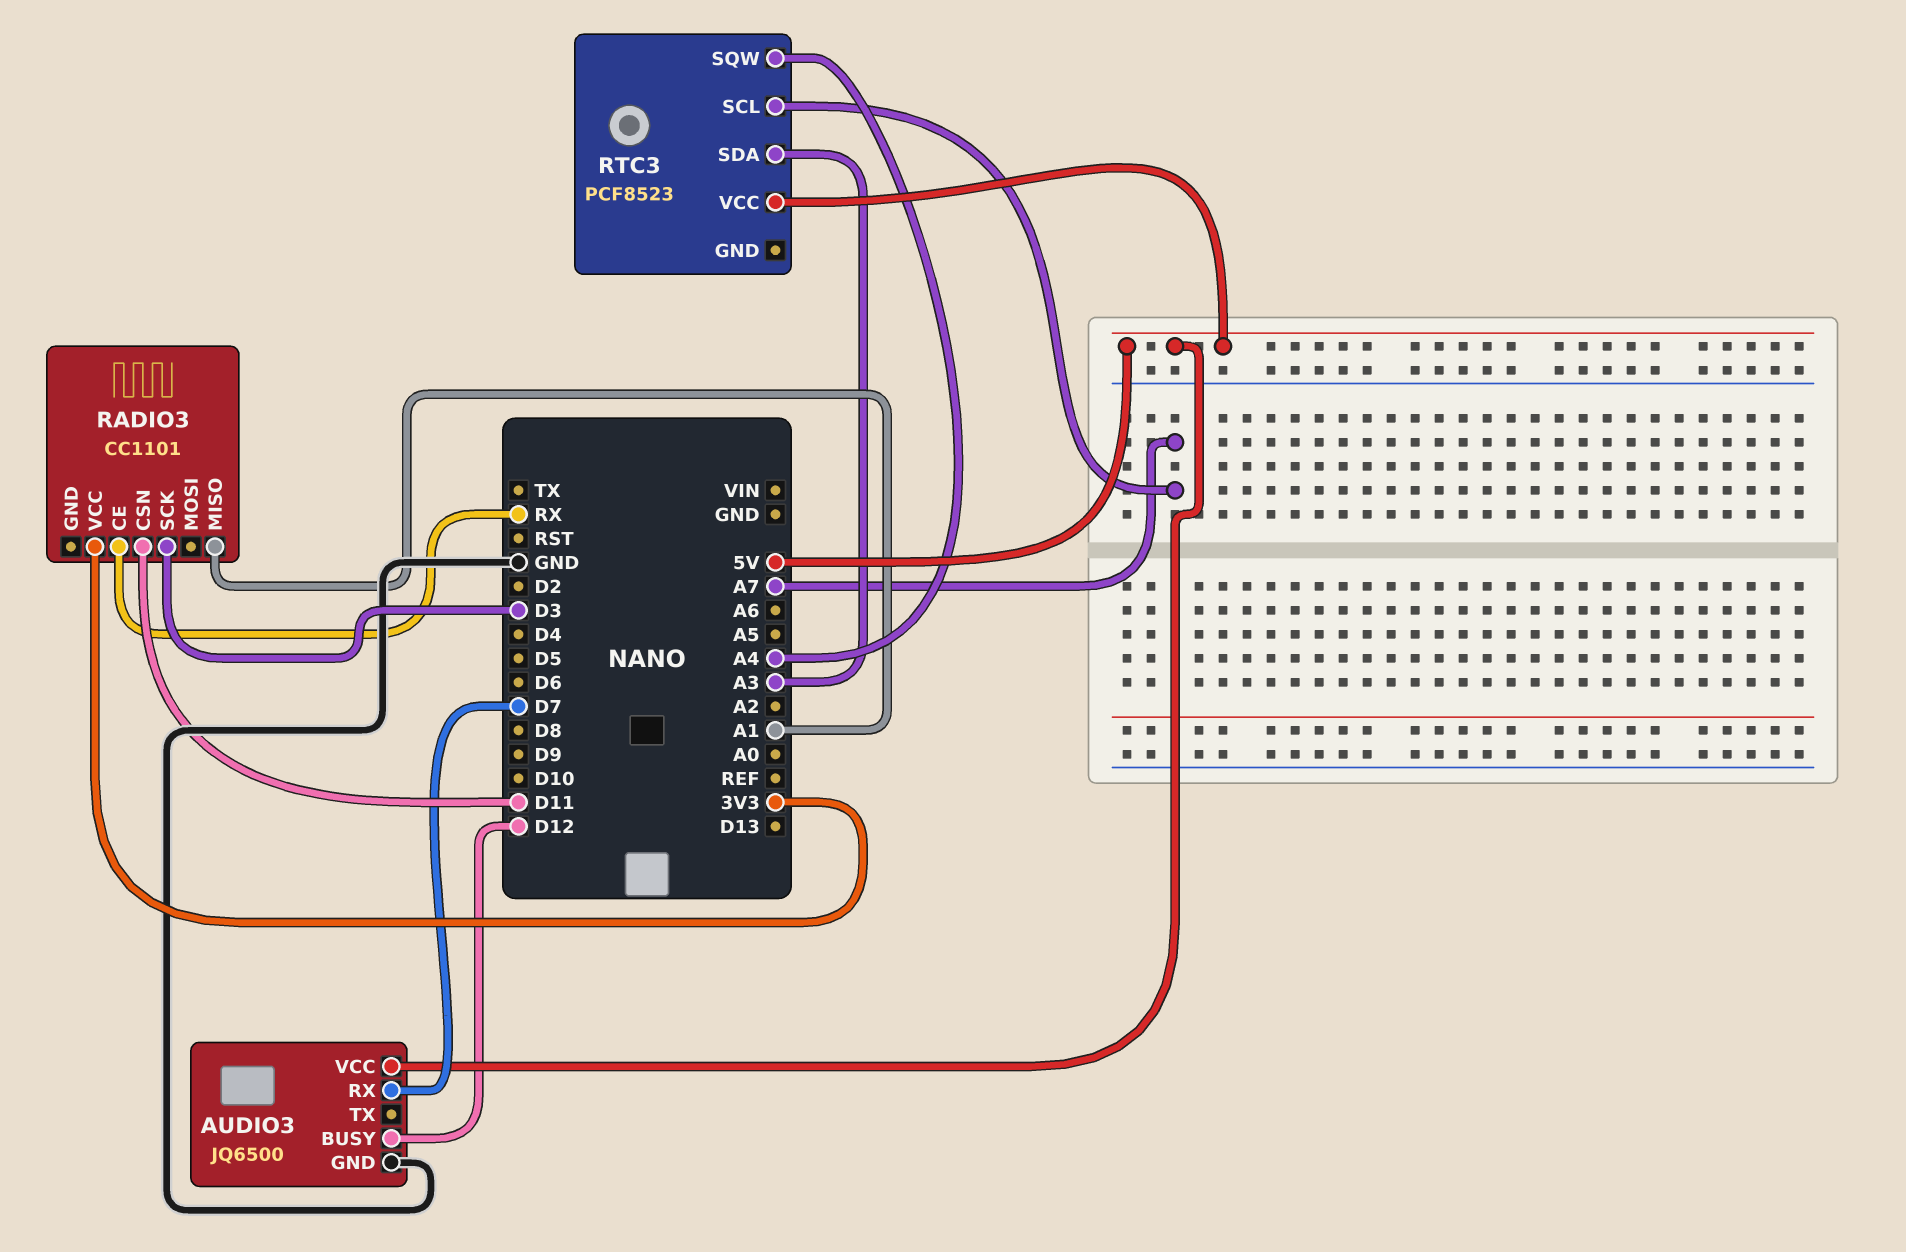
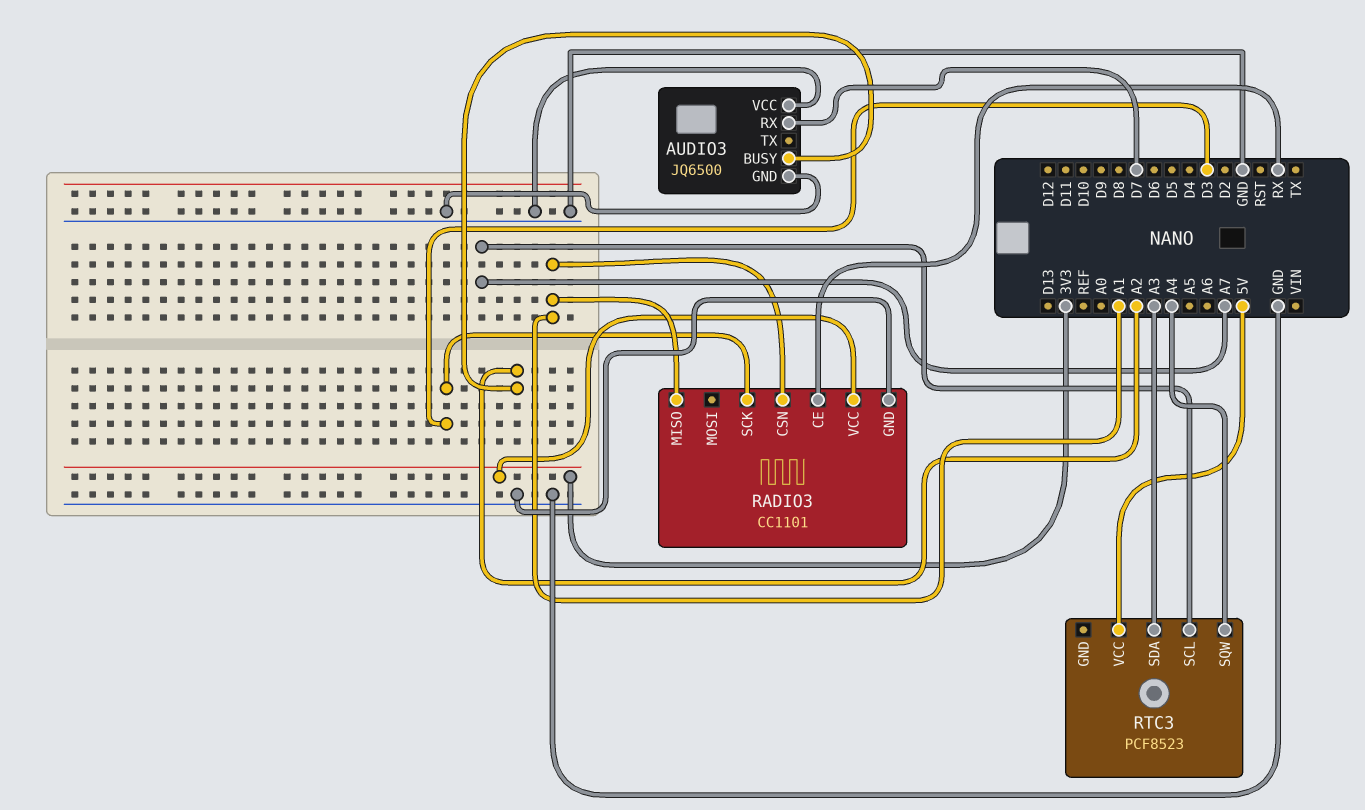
AUDIO3 pin BUSY: D12 -> A2
AUDIO3 pin VCC: 5V -> GND
RADIO3 pin CSN: D11 -> A1
RADIO3 pin GND: none -> GND

